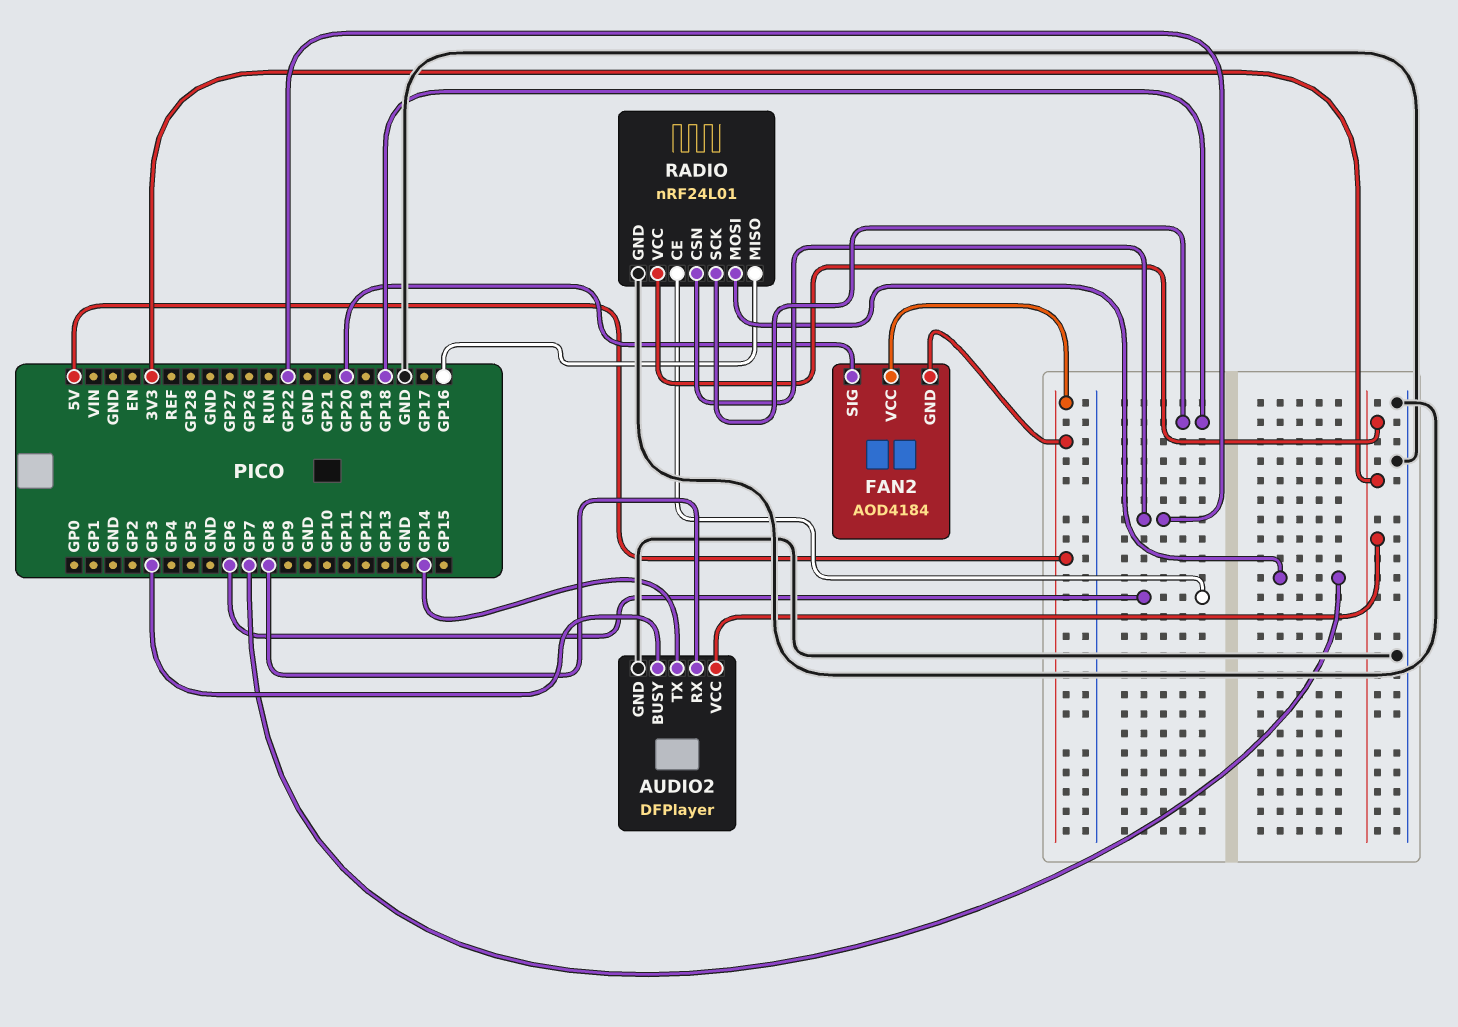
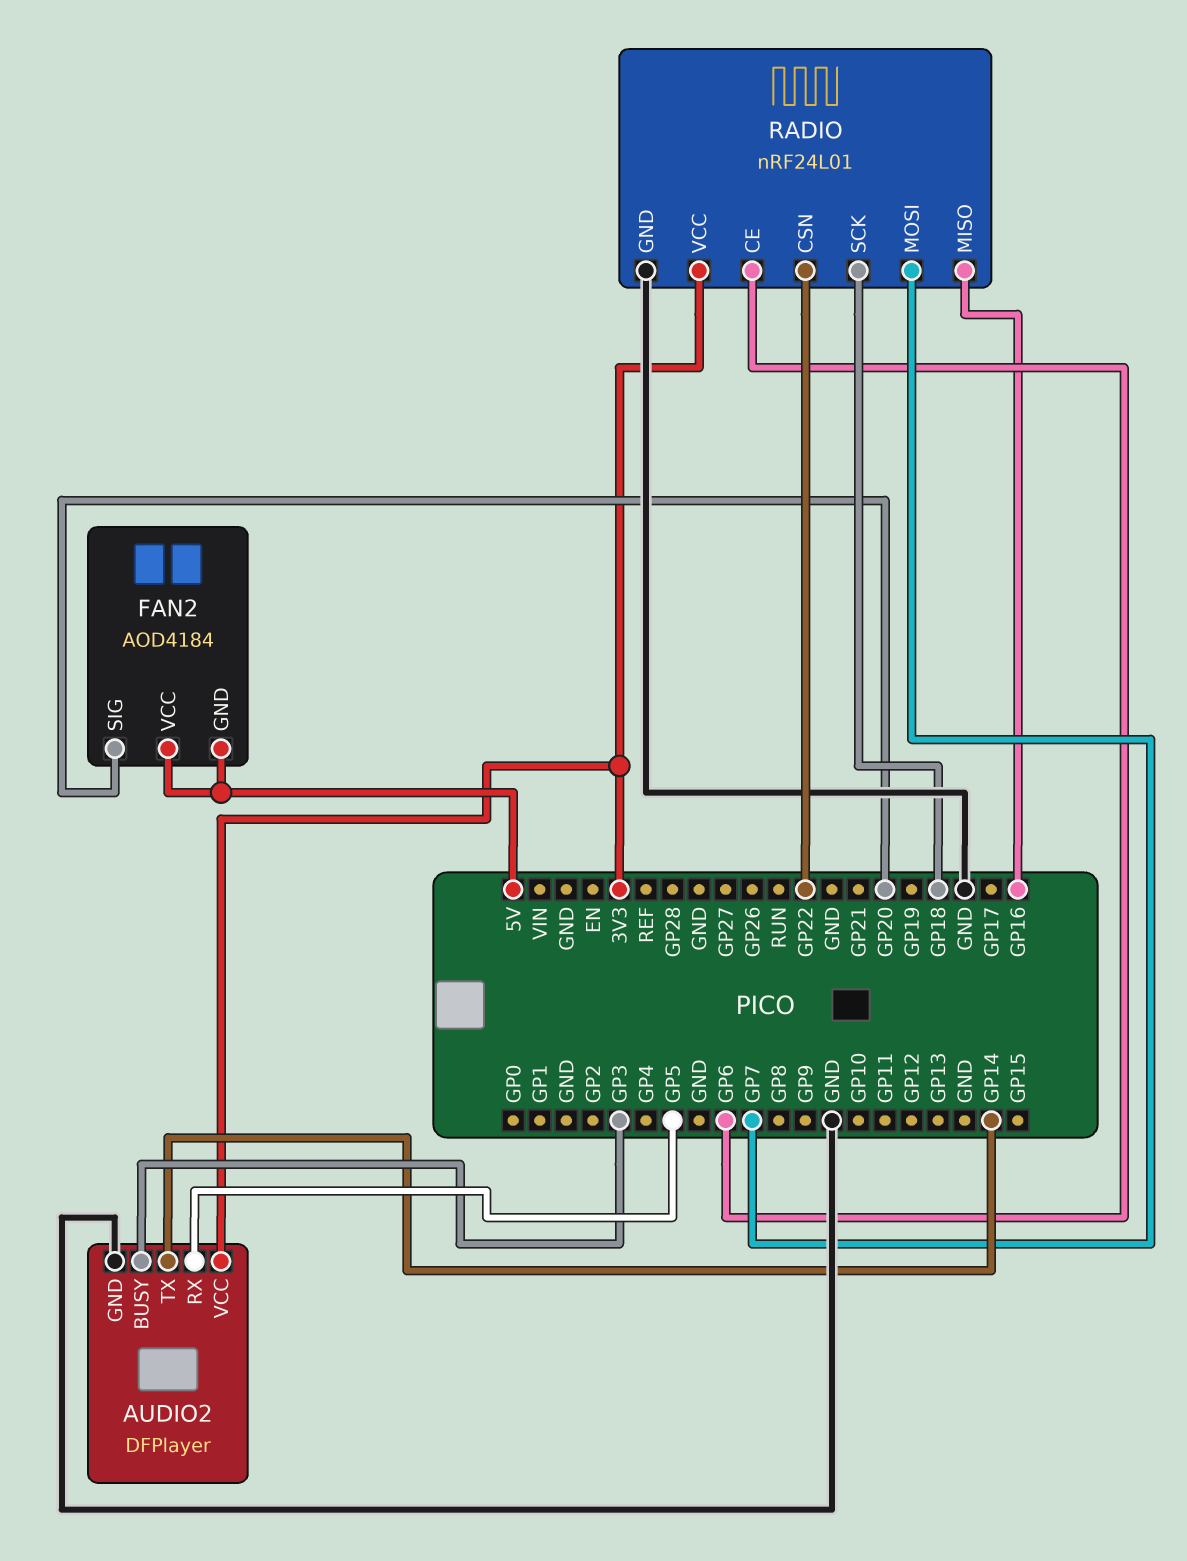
AUDIO2 pin RX: GP8 -> GP5

